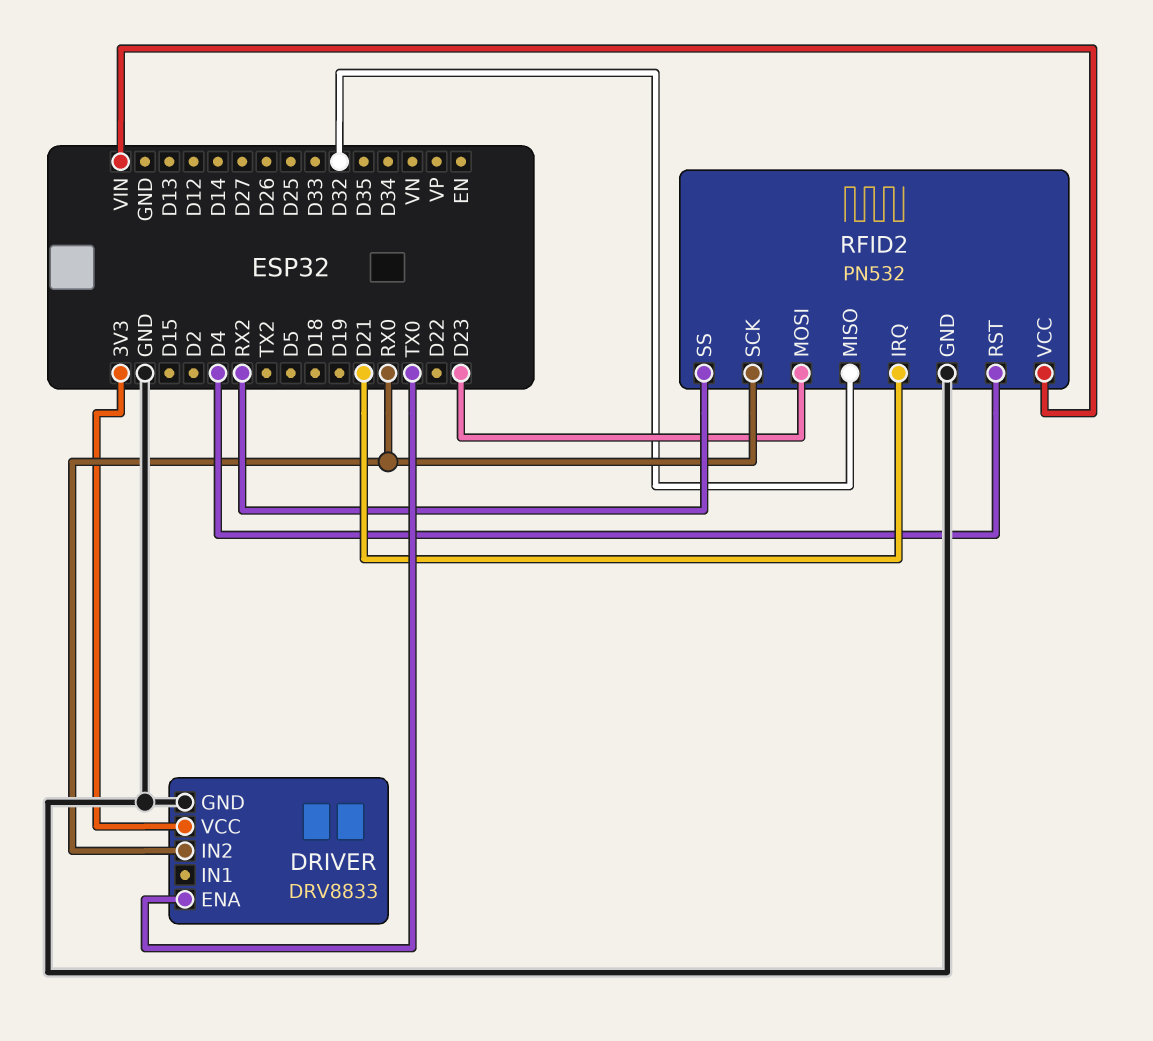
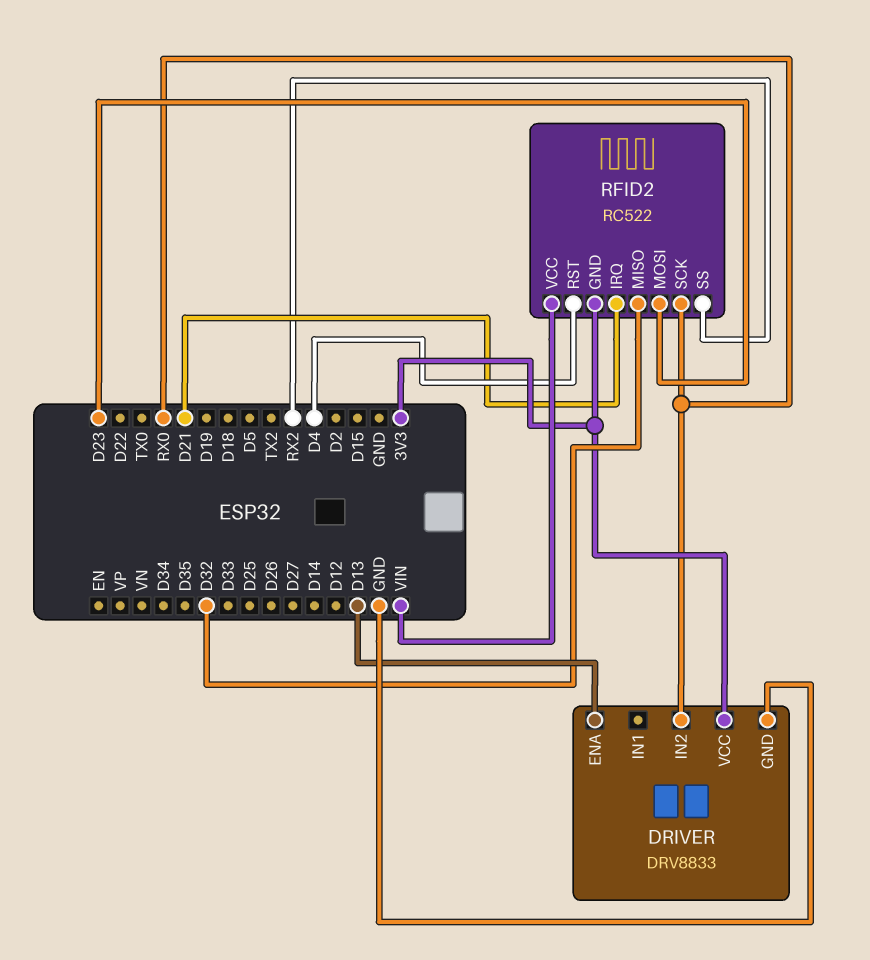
DRIVER pin ENA: TX0 -> D13
RFID2: PN532 -> RC522
RFID2 pin GND: GND -> 3V3

